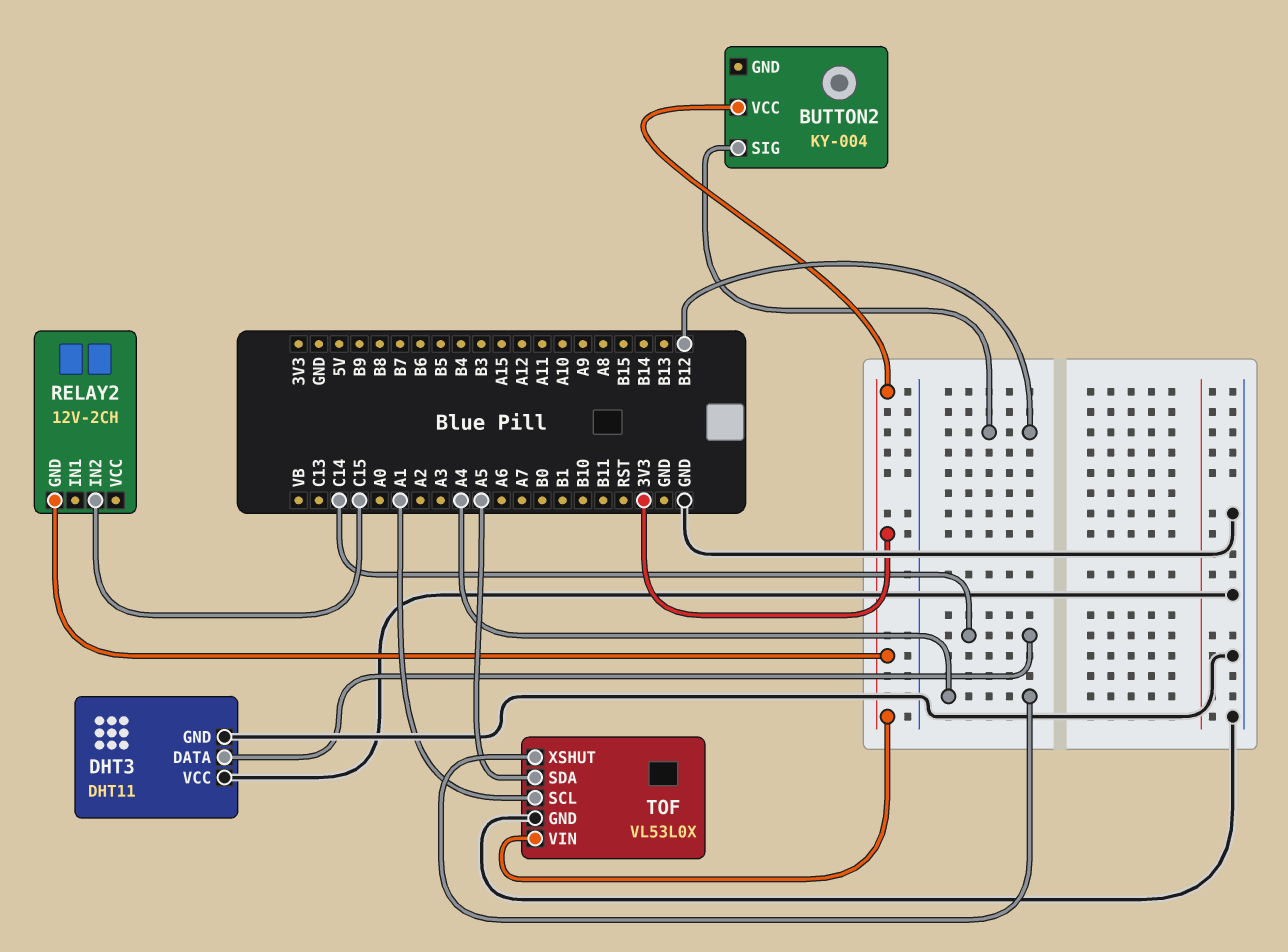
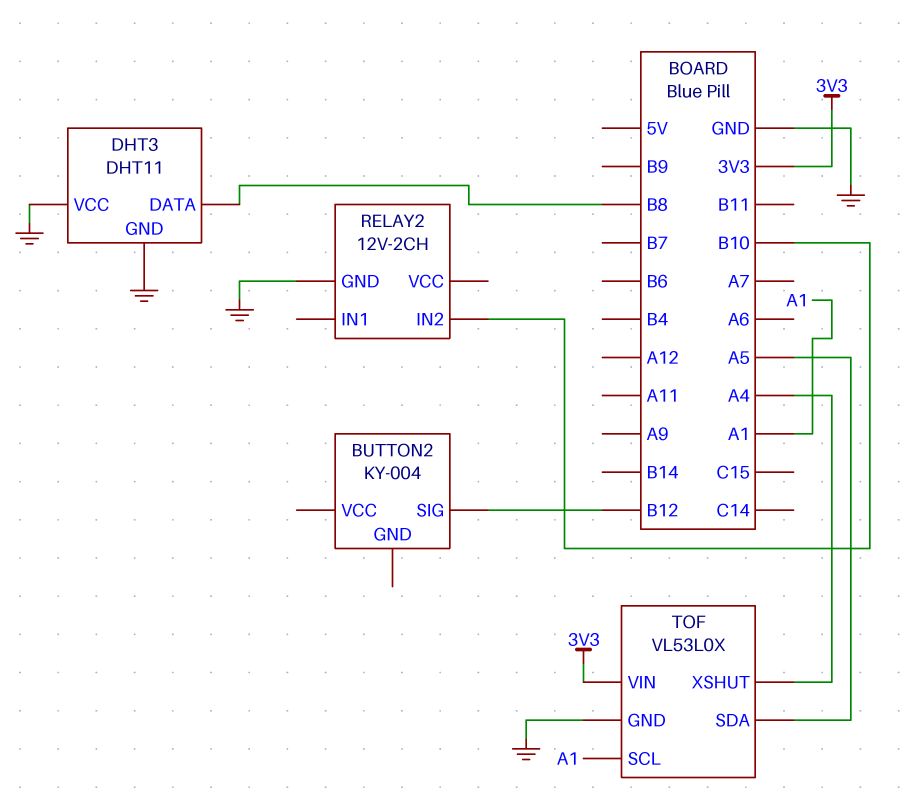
BUTTON2 pin VCC: 3V3 -> none
DHT3 pin DATA: C14 -> B8
RELAY2 pin GND: 3V3 -> GND
RELAY2 pin IN2: C15 -> B10

